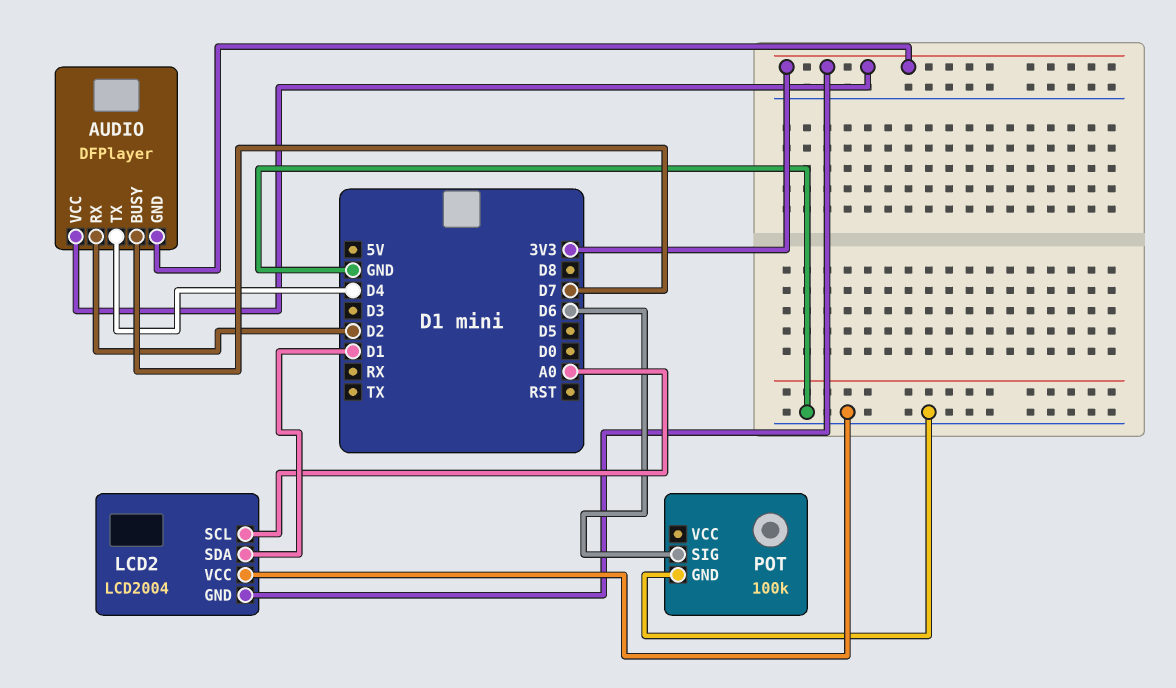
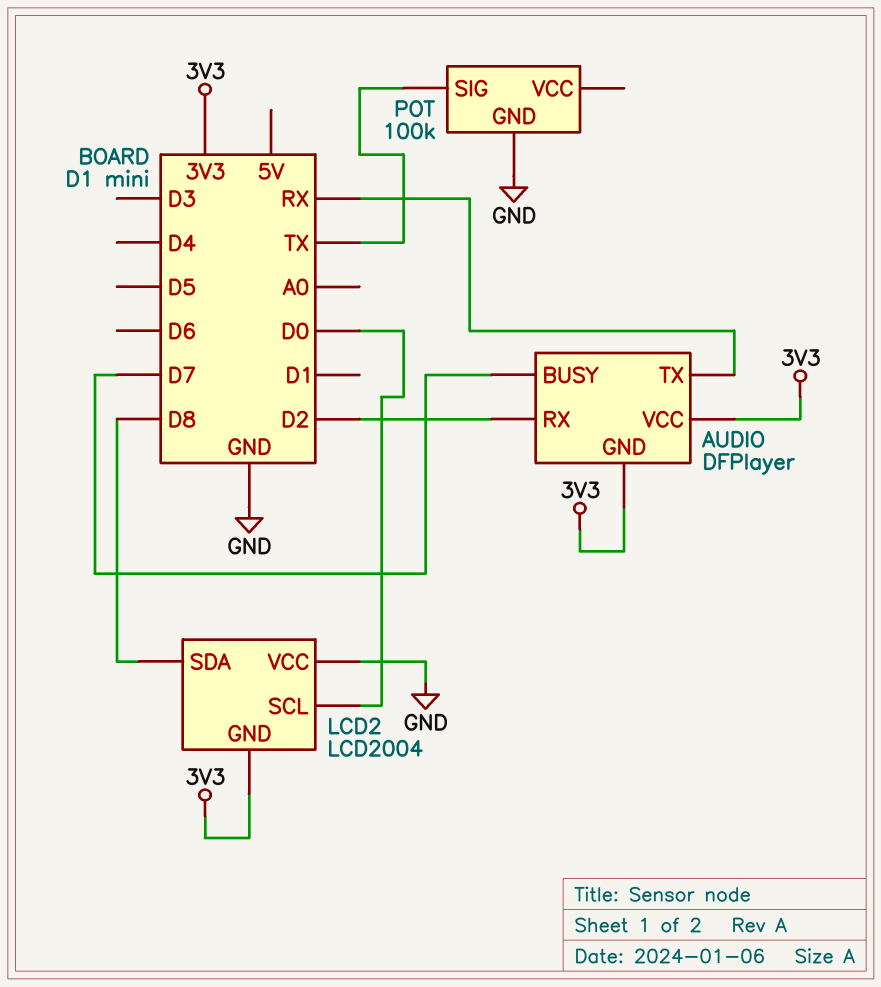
AUDIO pin TX: D4 -> RX
LCD2 pin SCL: A0 -> D0
LCD2 pin SDA: D1 -> D8
POT pin SIG: D6 -> TX

